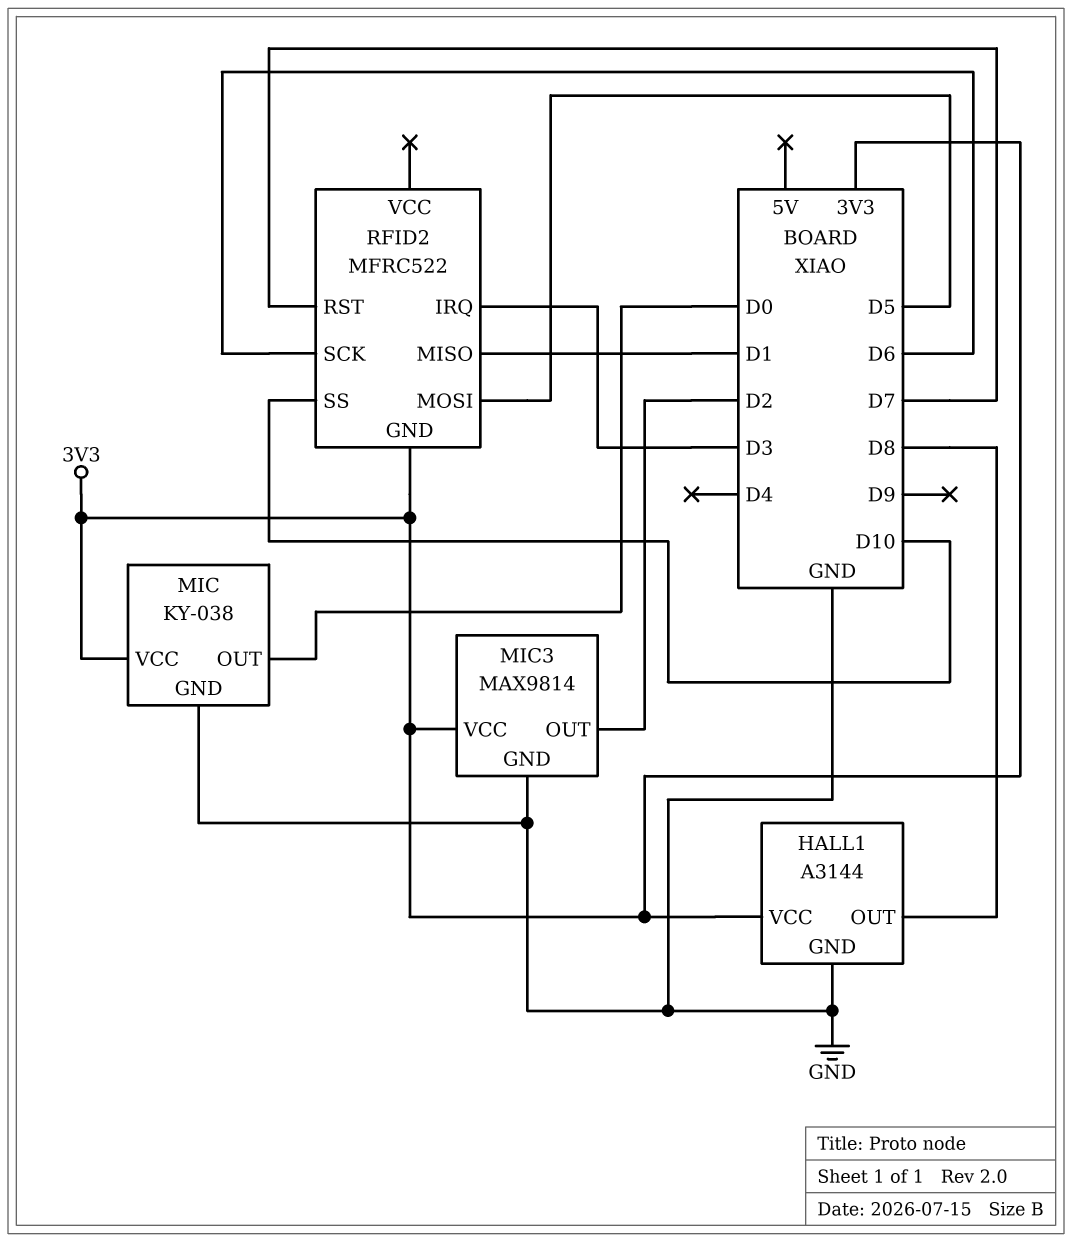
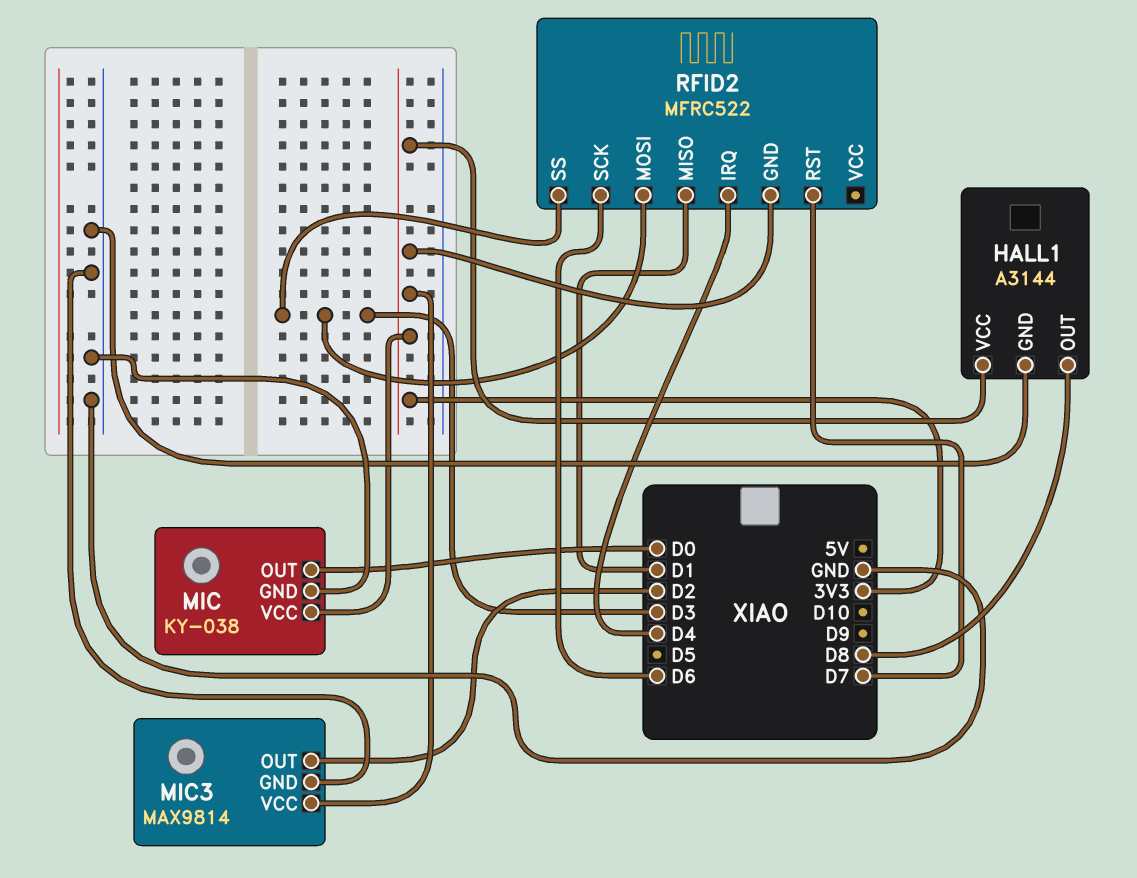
RFID2 pin IRQ: D3 -> D4
RFID2 pin MOSI: D5 -> D3
RFID2 pin SS: D10 -> D3

